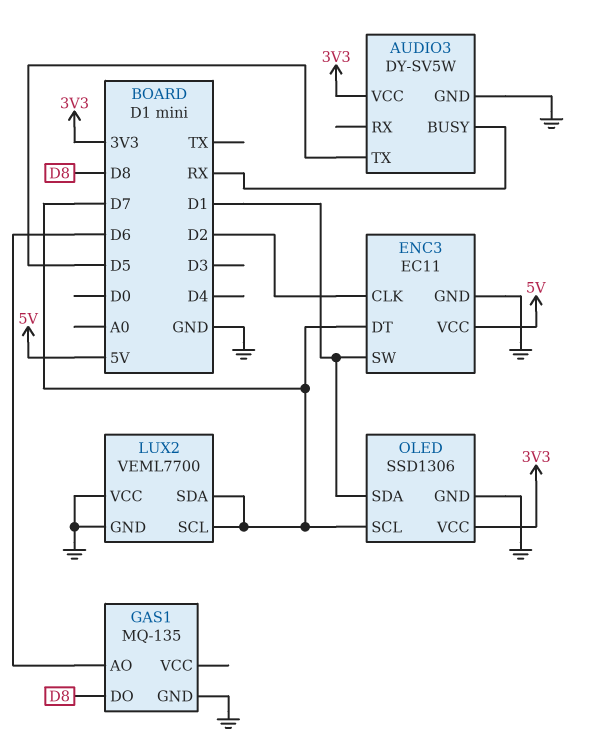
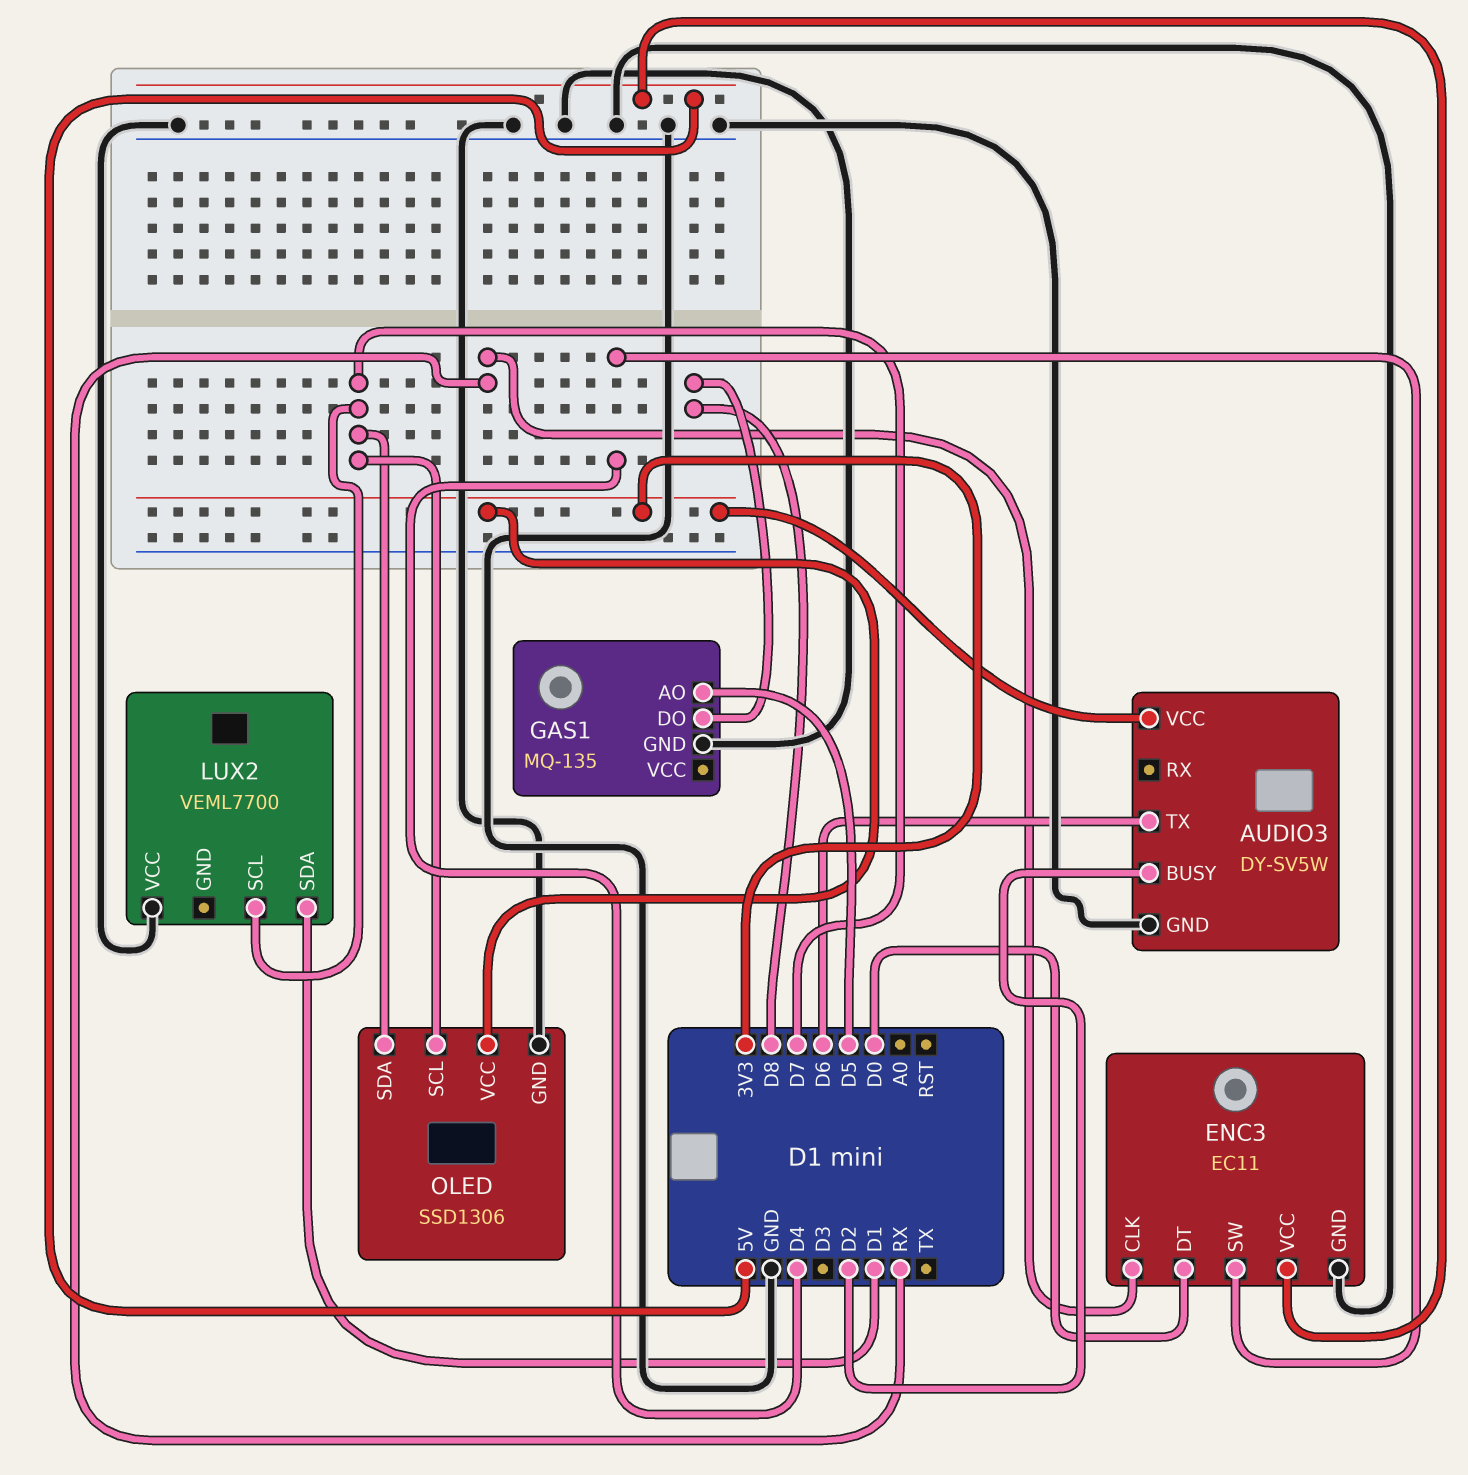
AUDIO3 pin BUSY: RX -> D2
AUDIO3 pin TX: D5 -> D6
ENC3 pin CLK: D2 -> RX
ENC3 pin DT: D7 -> D0
ENC3 pin SW: D1 -> D4
GAS1 pin AO: D6 -> D5
LUX2 pin GND: GND -> none
LUX2 pin SDA: D7 -> D1
OLED pin SDA: D1 -> D7

